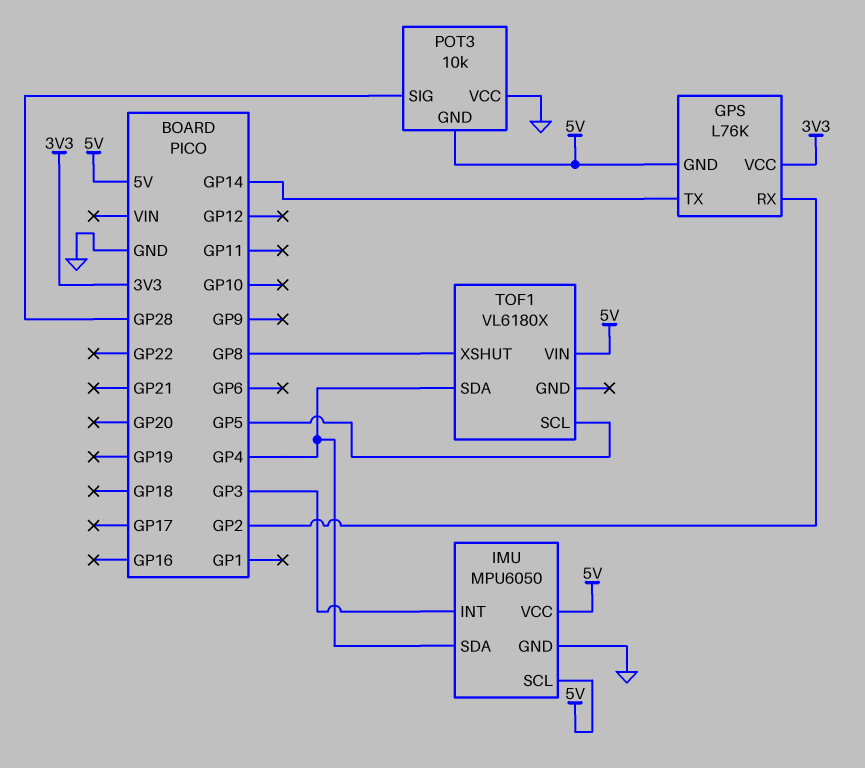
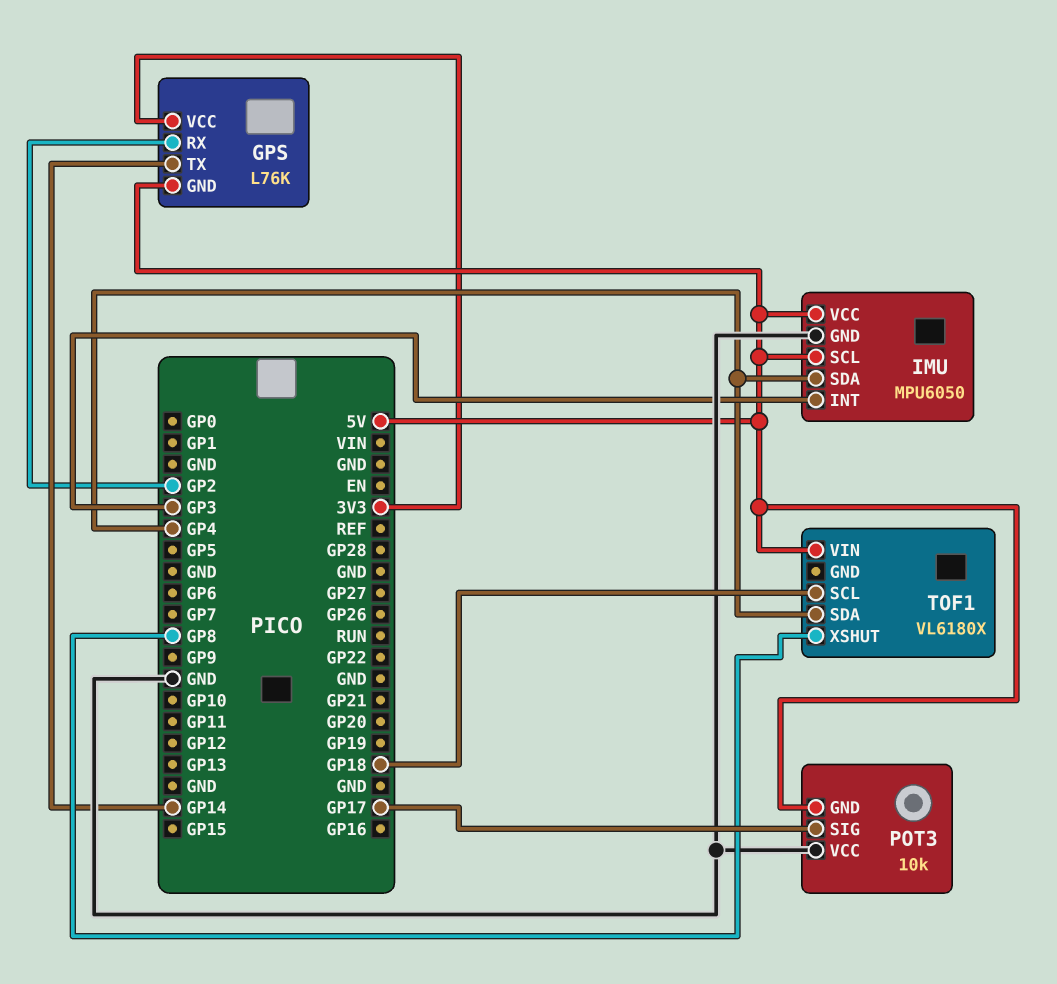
POT3 pin SIG: GP28 -> GP17
TOF1 pin SCL: GP5 -> GP18

